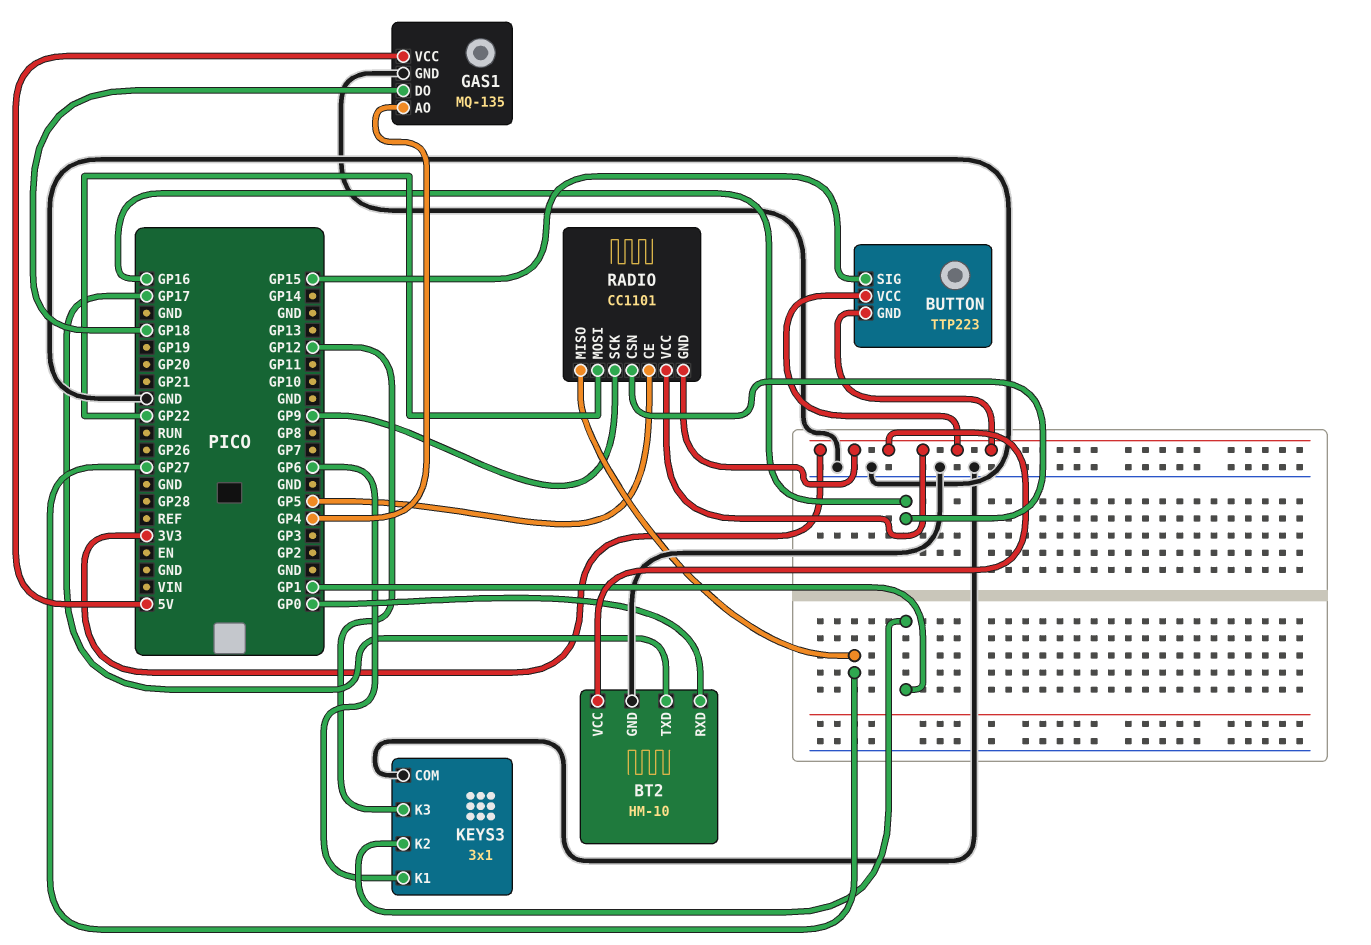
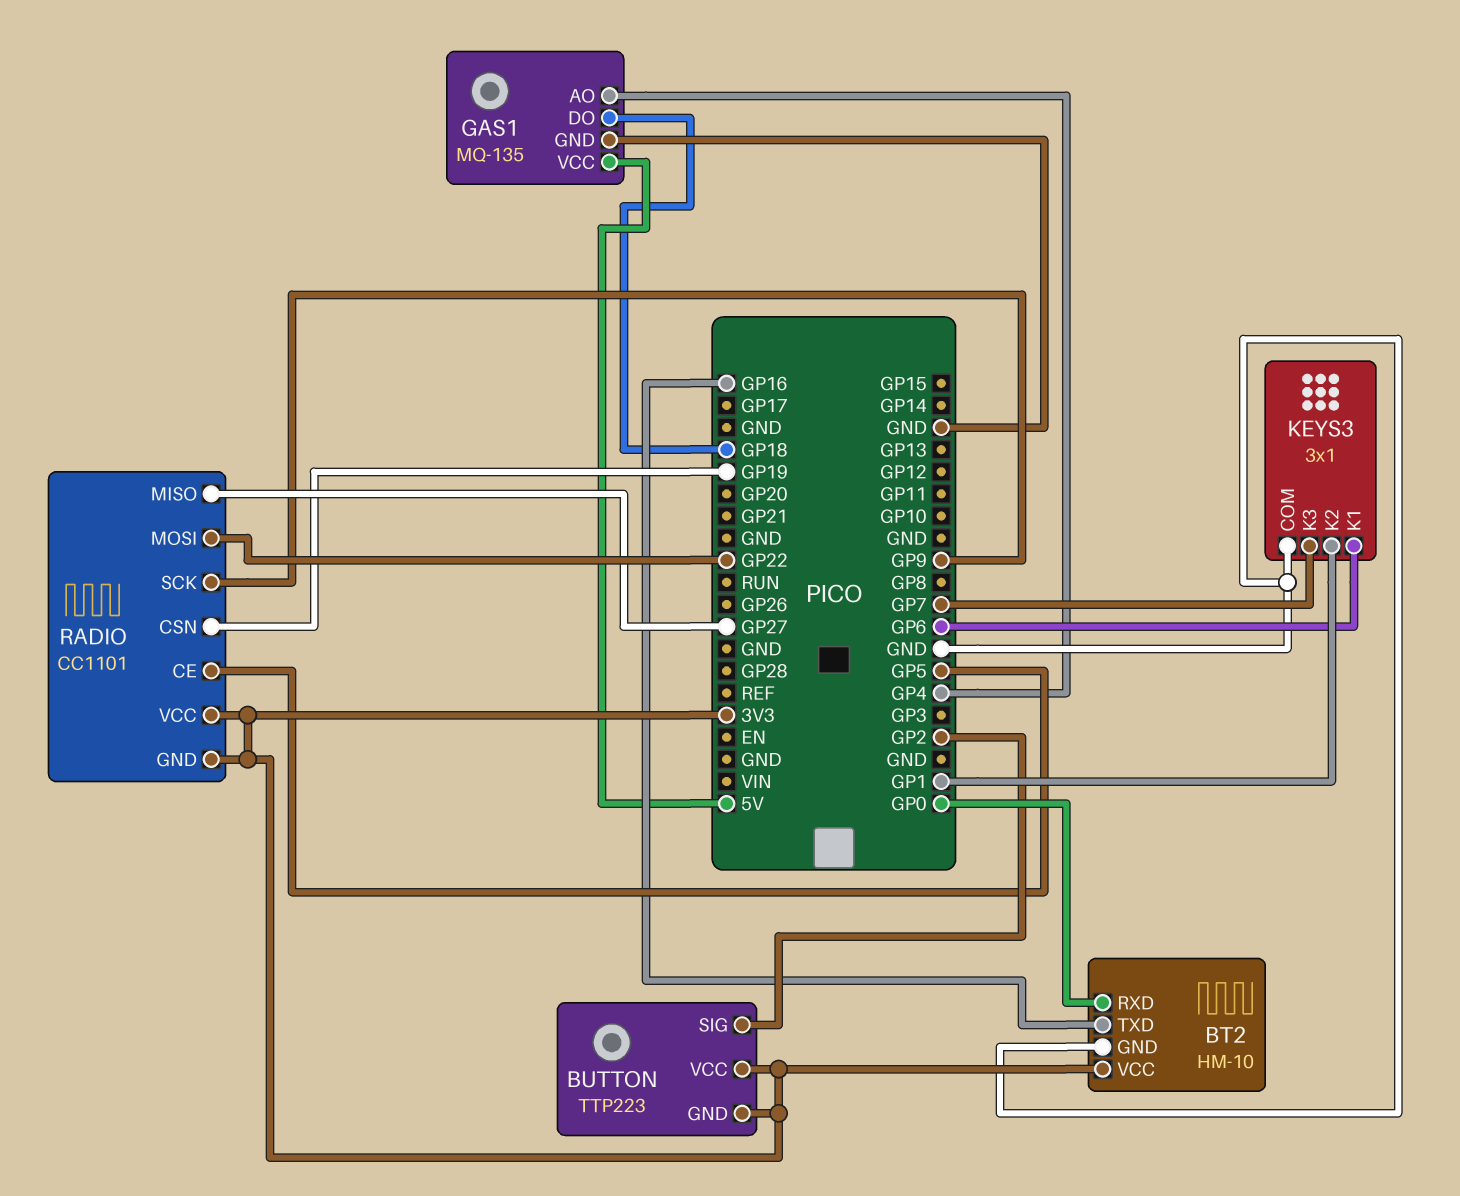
BT2 pin TXD: GP17 -> GP16
BUTTON pin SIG: GP15 -> GP2
KEYS3 pin K3: GP12 -> GP7
RADIO pin CSN: GP16 -> GP19

